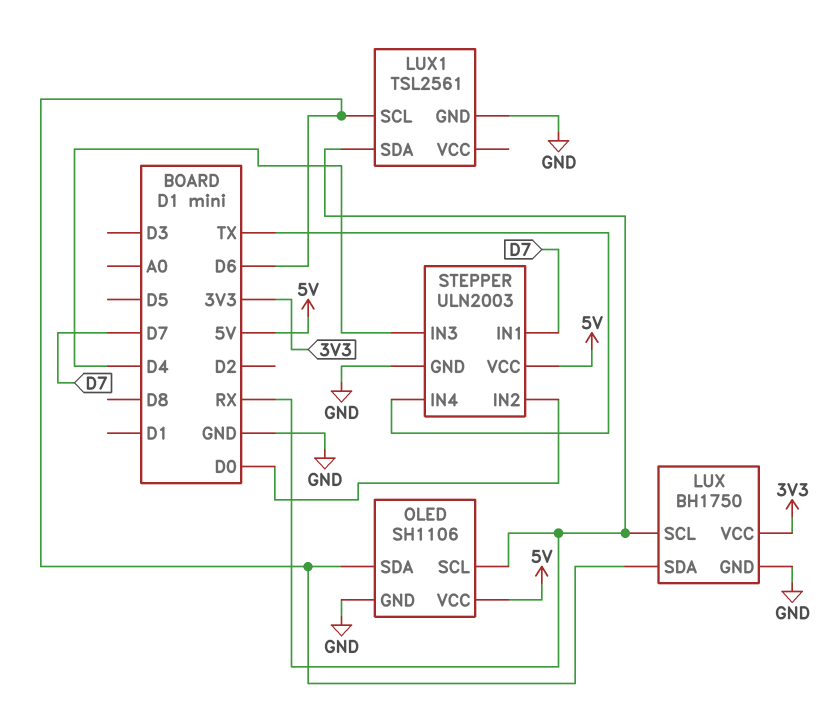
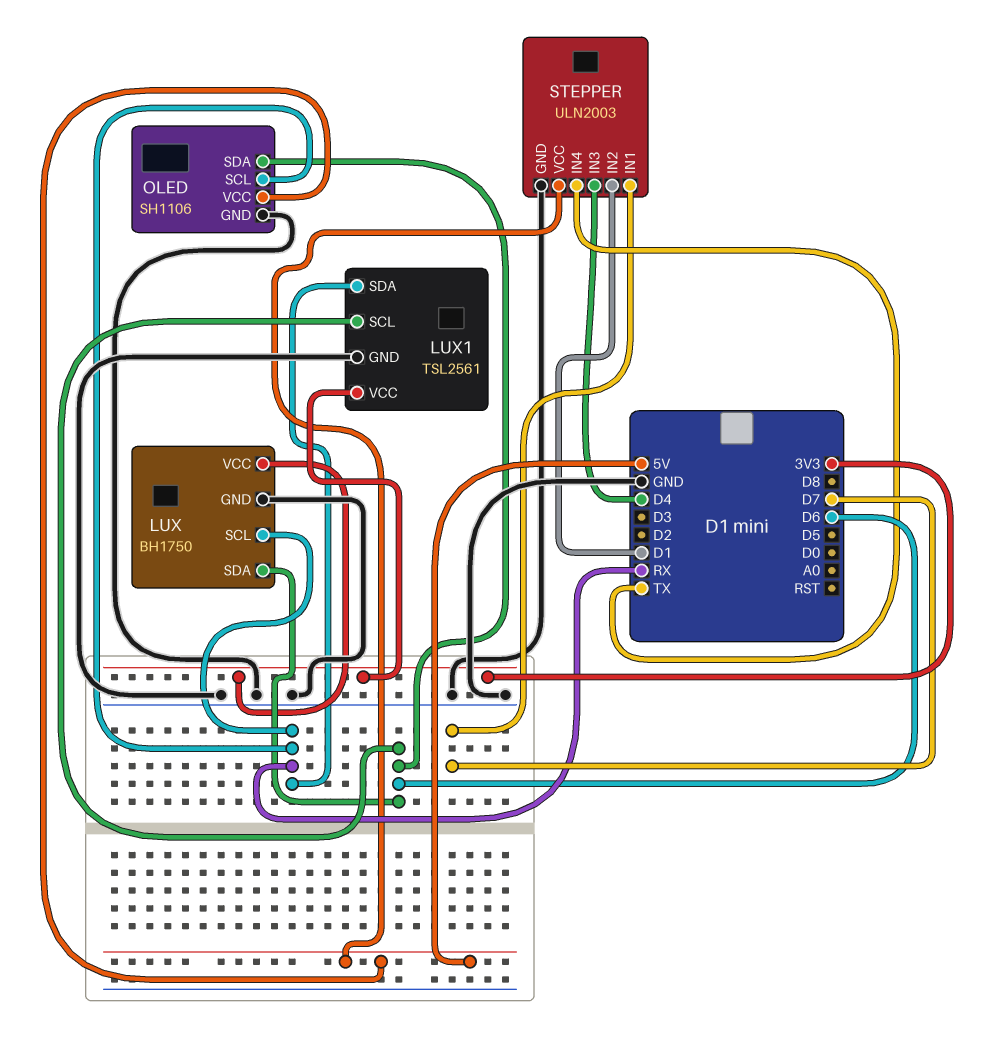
LUX1 pin VCC: none -> 3V3
STEPPER pin IN2: D0 -> D1

